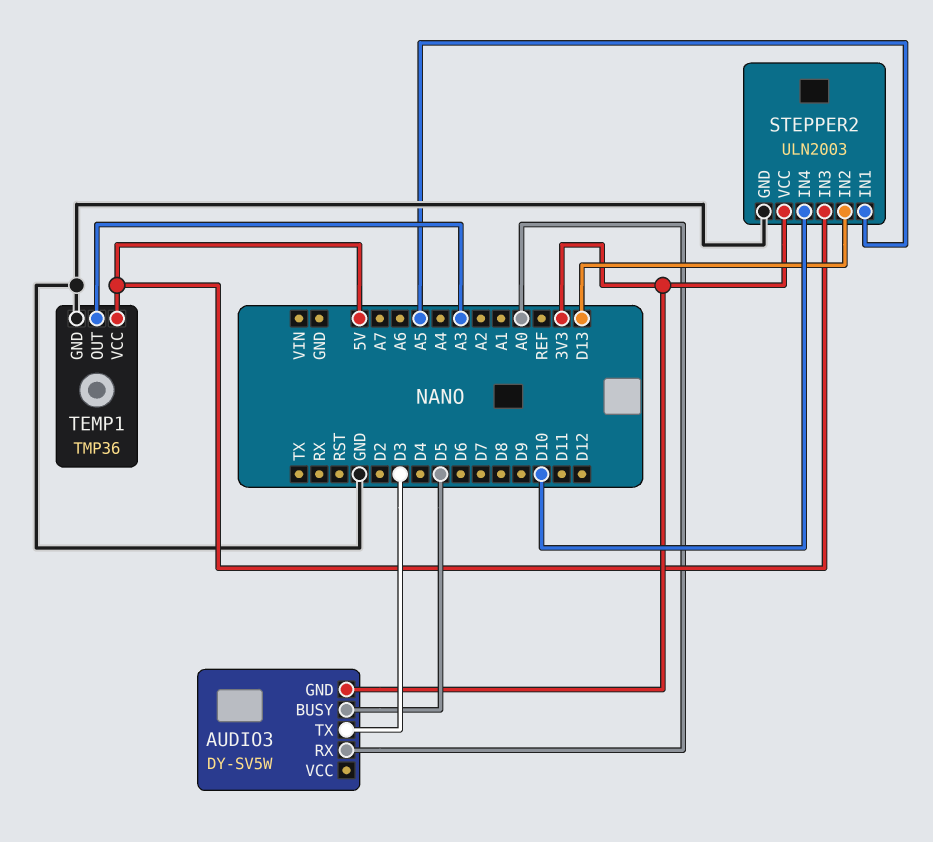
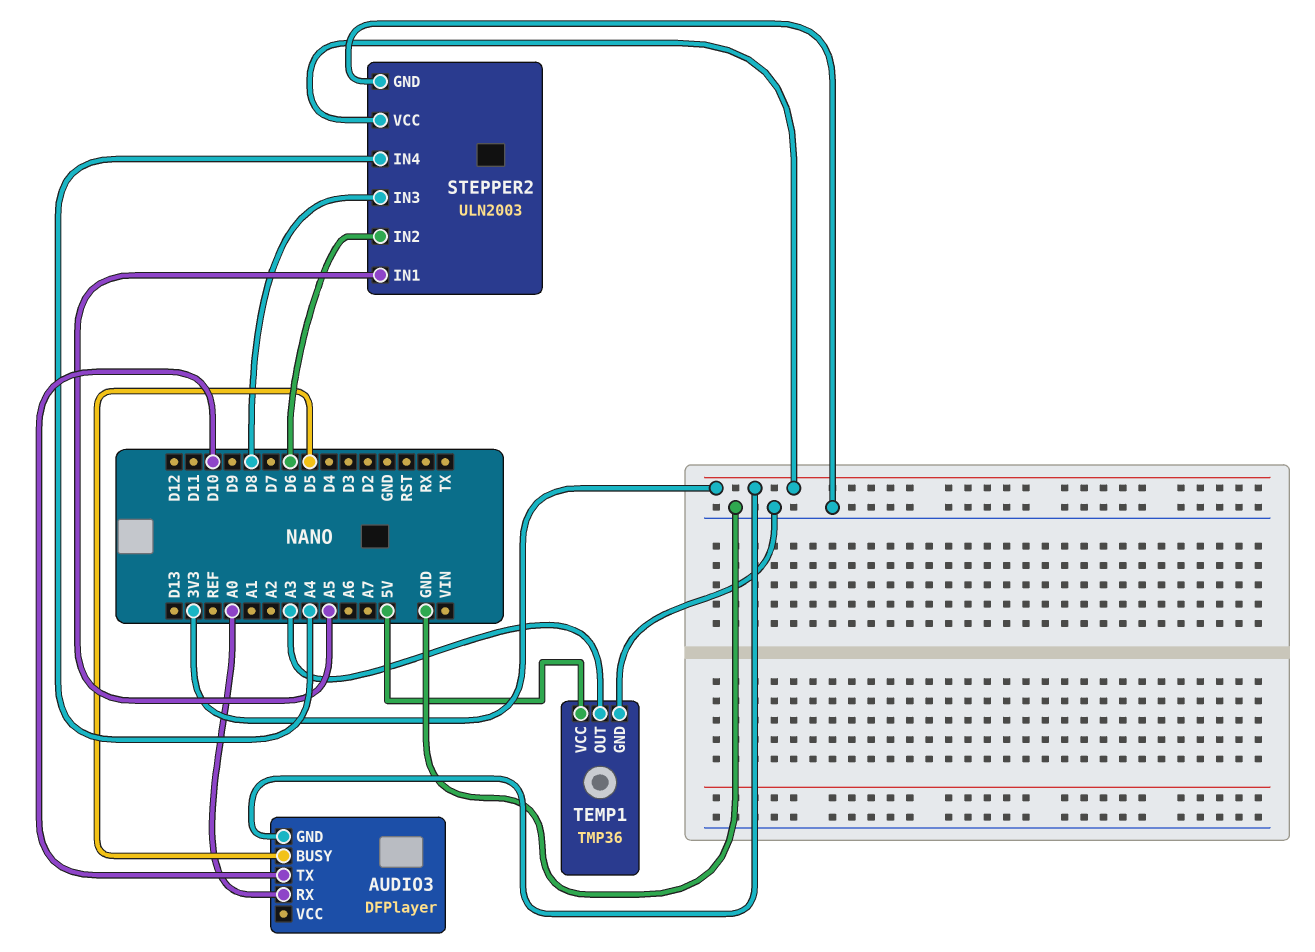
AUDIO3: DY-SV5W -> DFPlayer
AUDIO3 pin TX: D3 -> D10
STEPPER2 pin IN2: D13 -> D6
STEPPER2 pin IN3: 5V -> D8
STEPPER2 pin IN4: D10 -> A4

